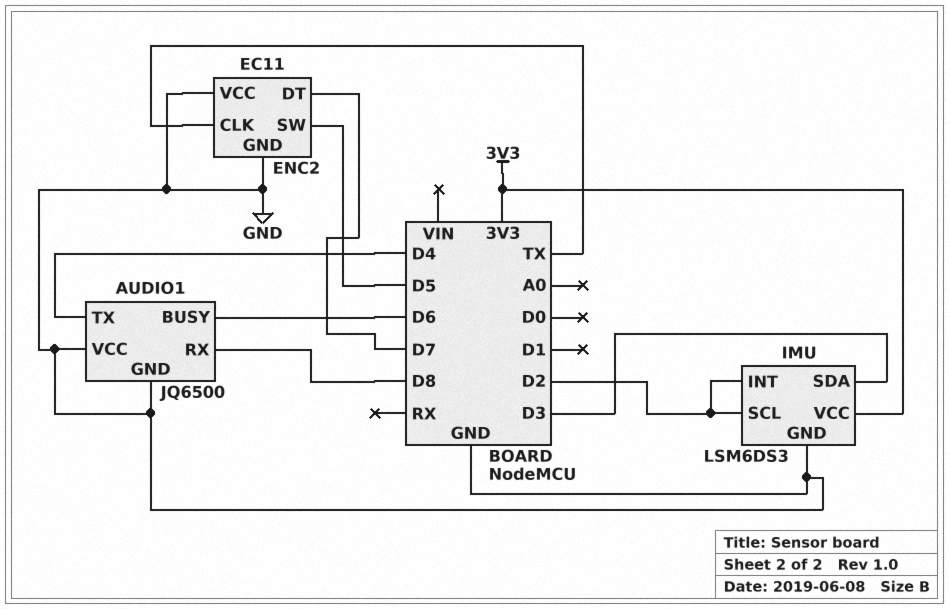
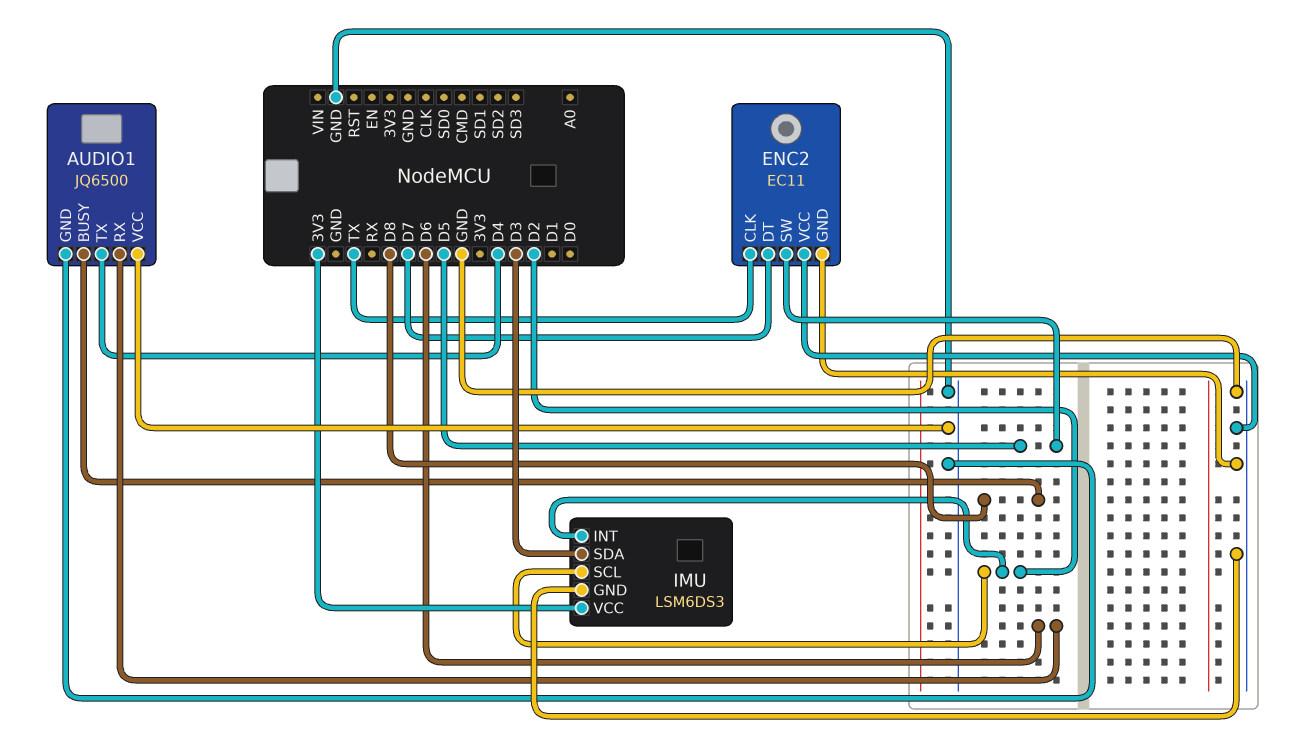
AUDIO1 pin BUSY: D6 -> D8
AUDIO1 pin RX: D8 -> D6

